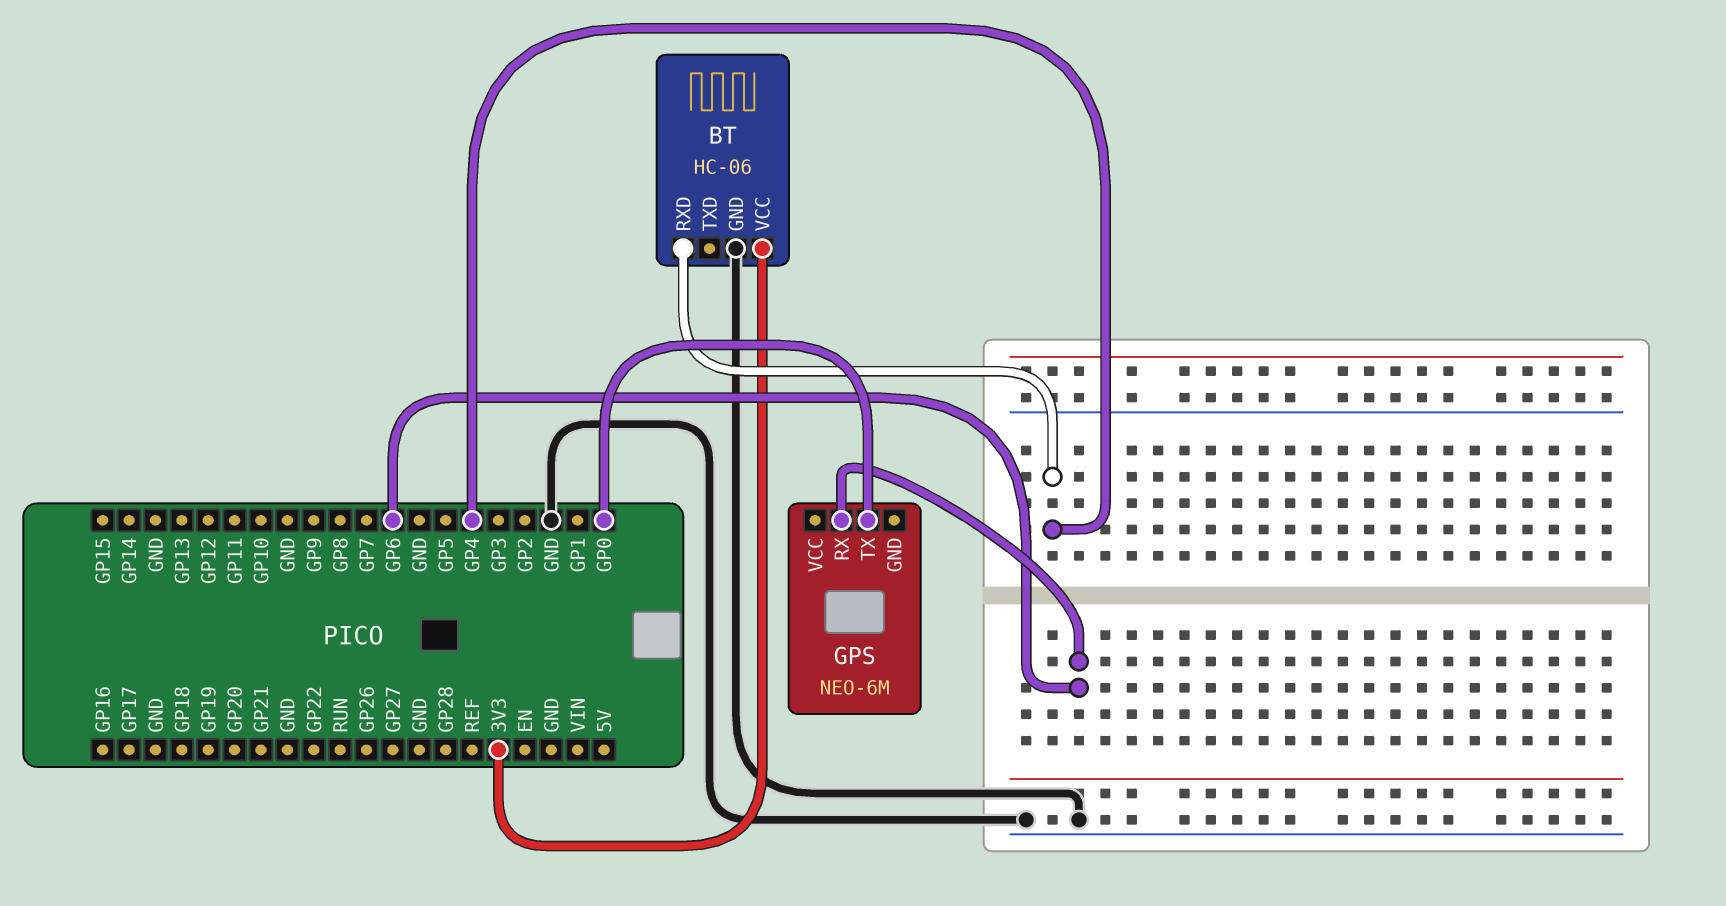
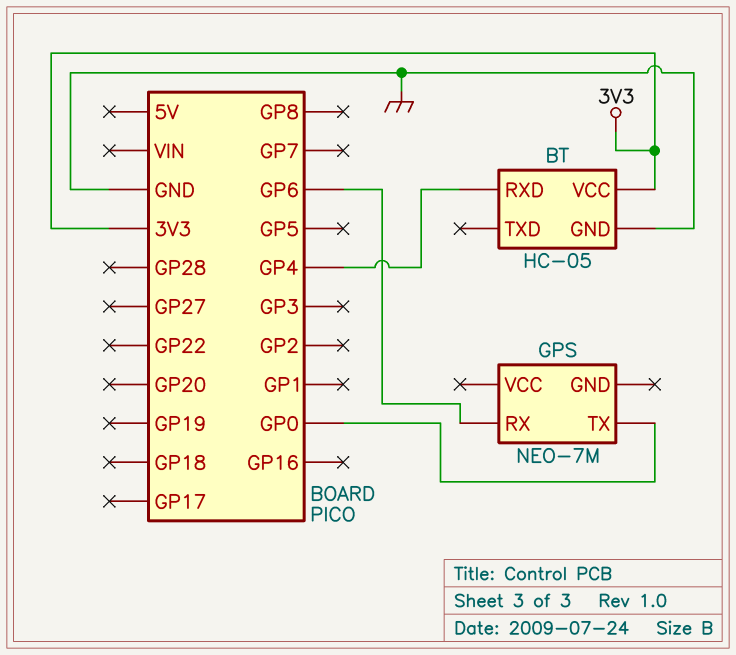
BT: HC-06 -> HC-05
GPS: NEO-6M -> NEO-7M

